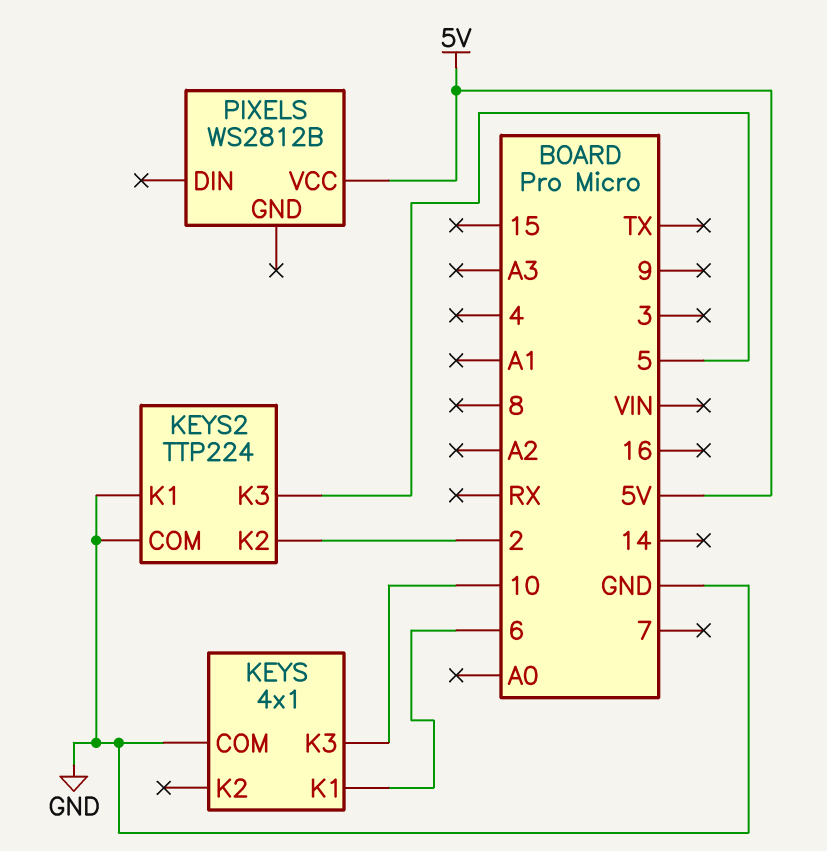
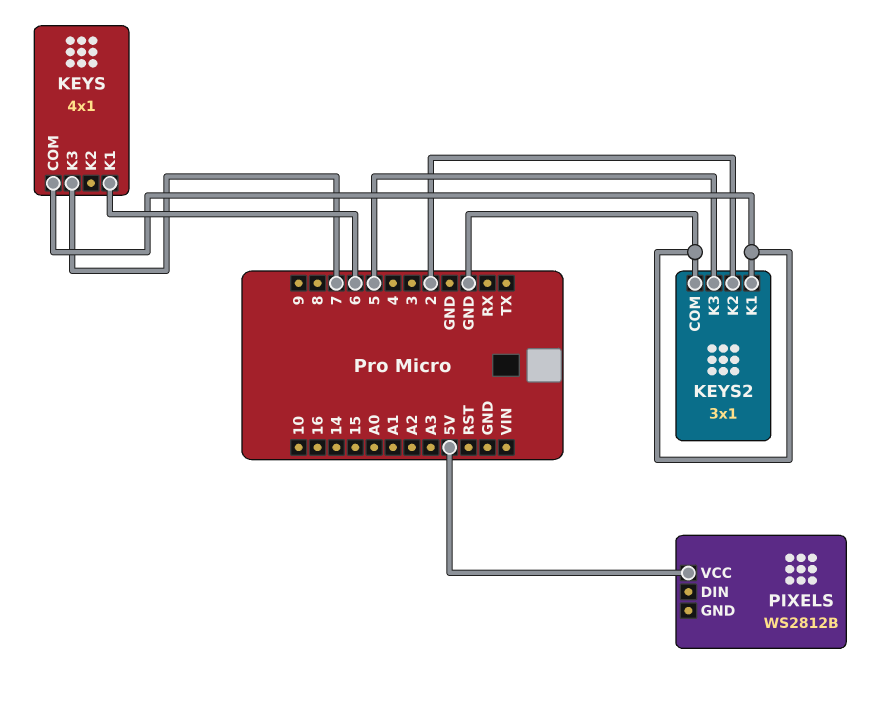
KEYS pin K3: 10 -> 7
KEYS2: TTP224 -> 3x1

